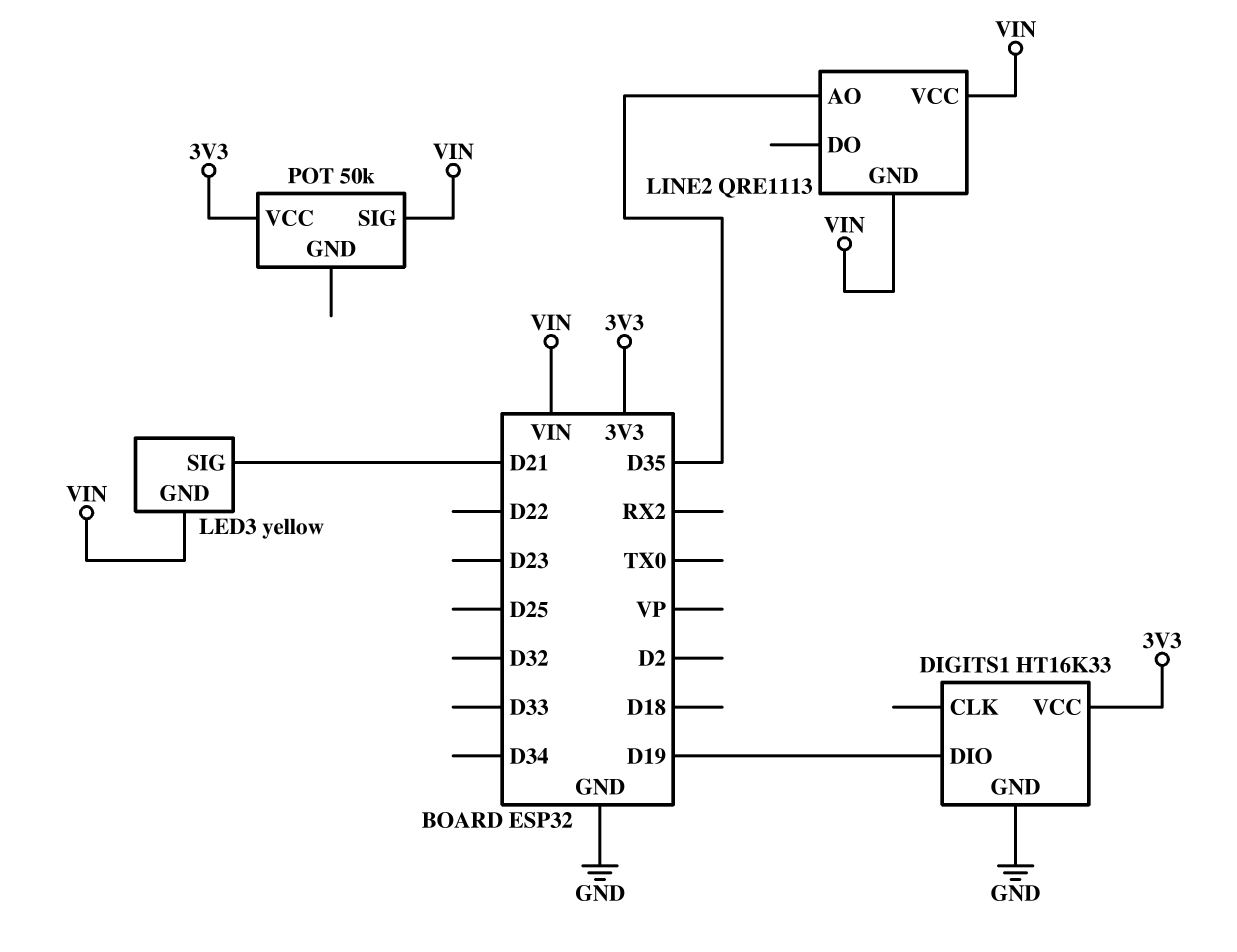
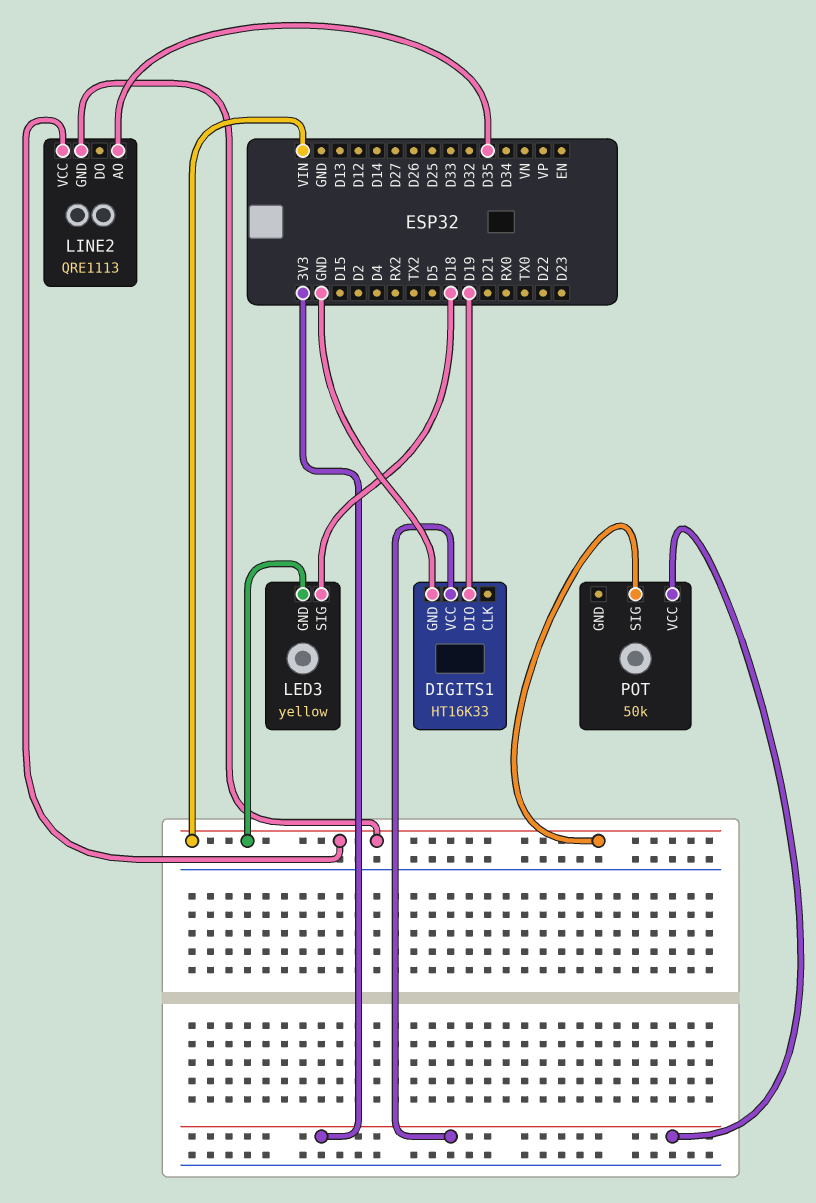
LED3 pin SIG: D21 -> D18

